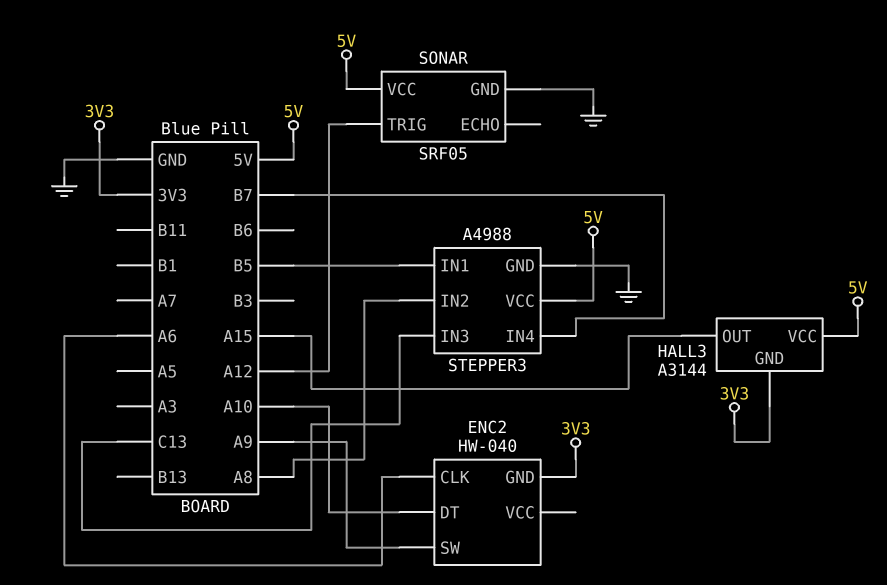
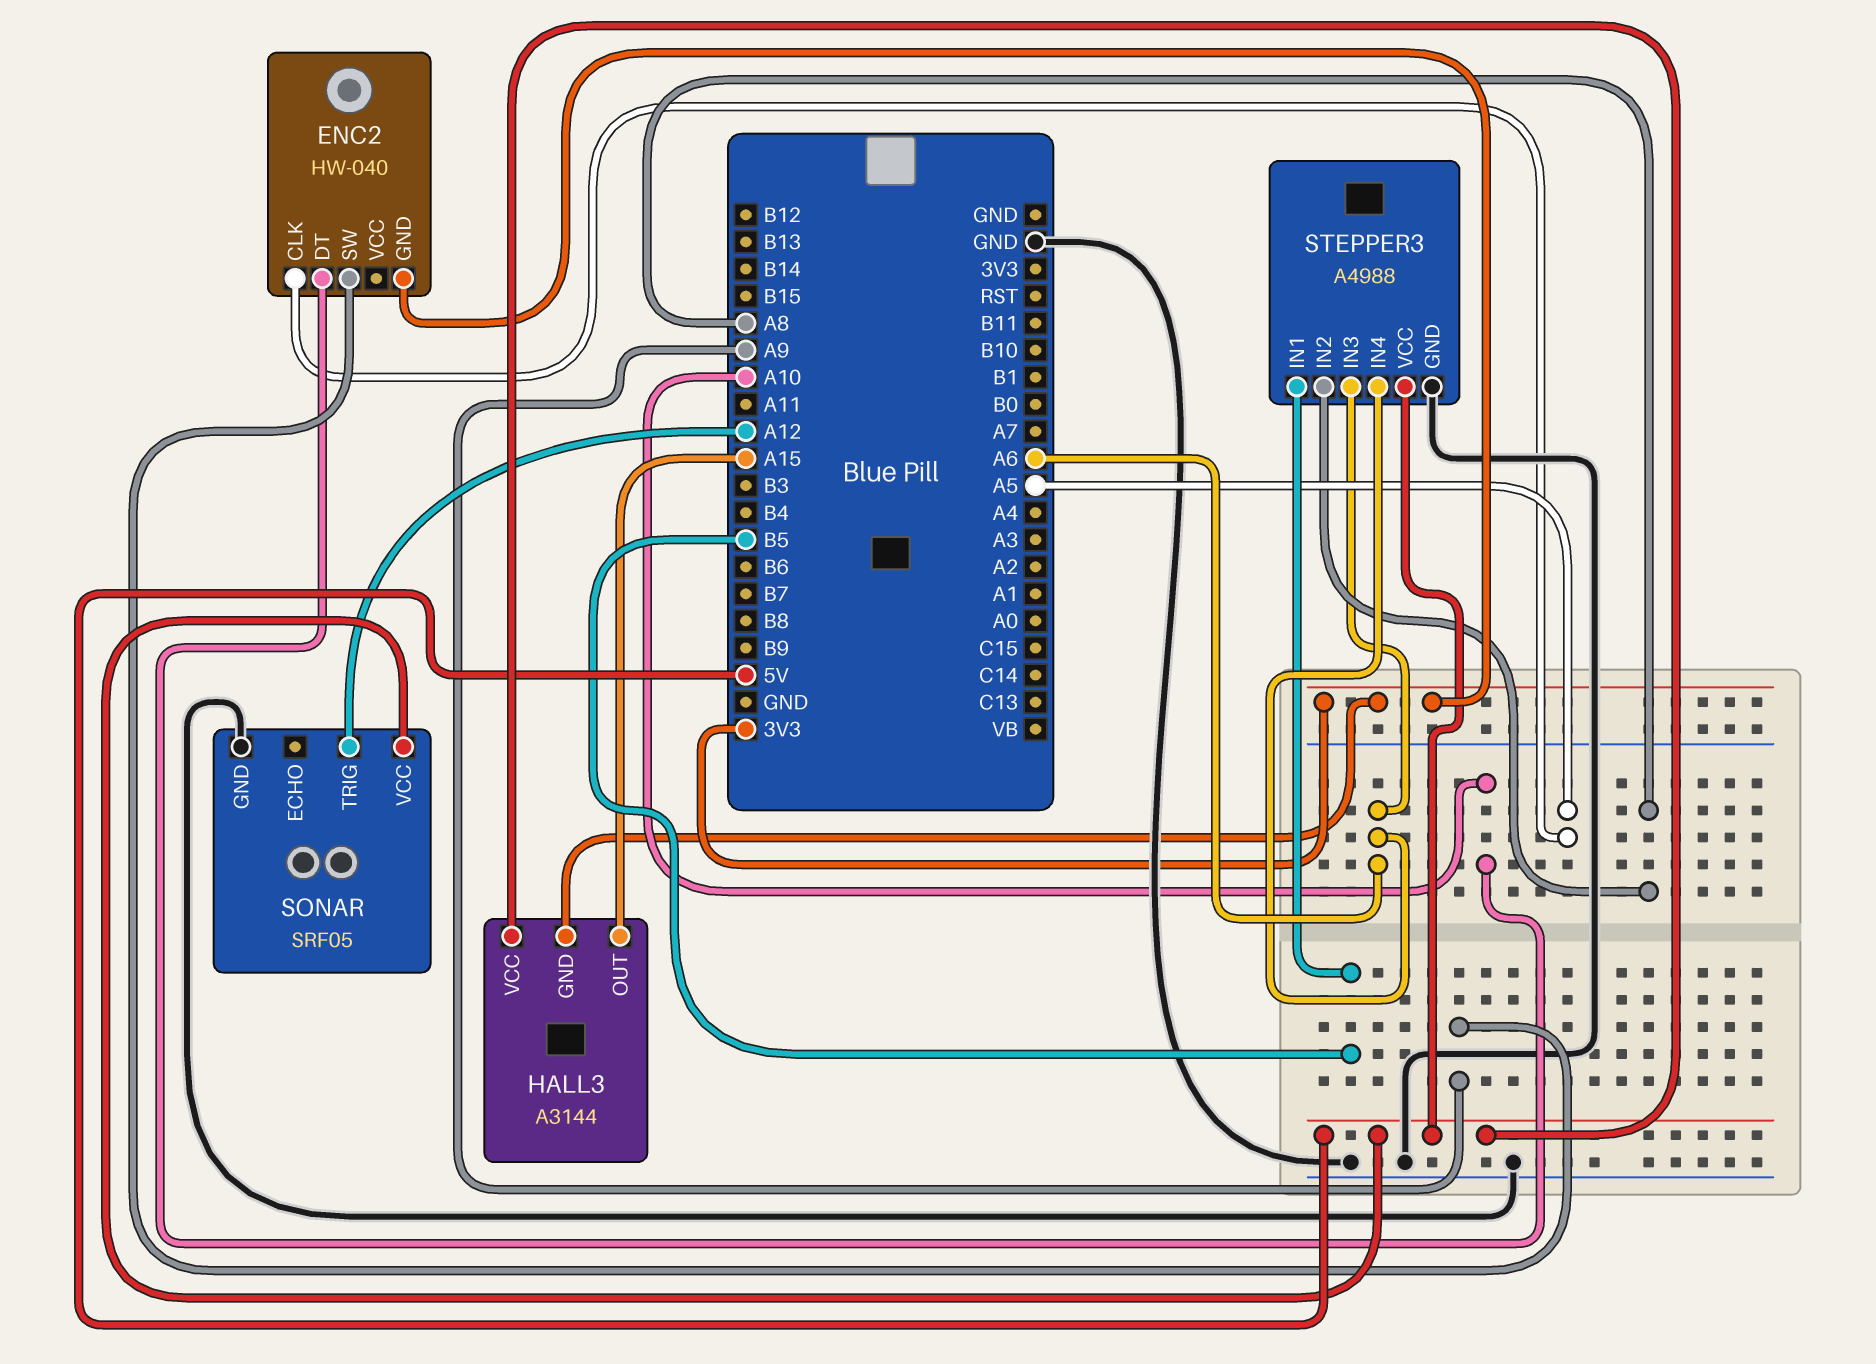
ENC2 pin CLK: A6 -> A5
STEPPER3 pin IN3: C13 -> A6
STEPPER3 pin IN4: B7 -> A6

